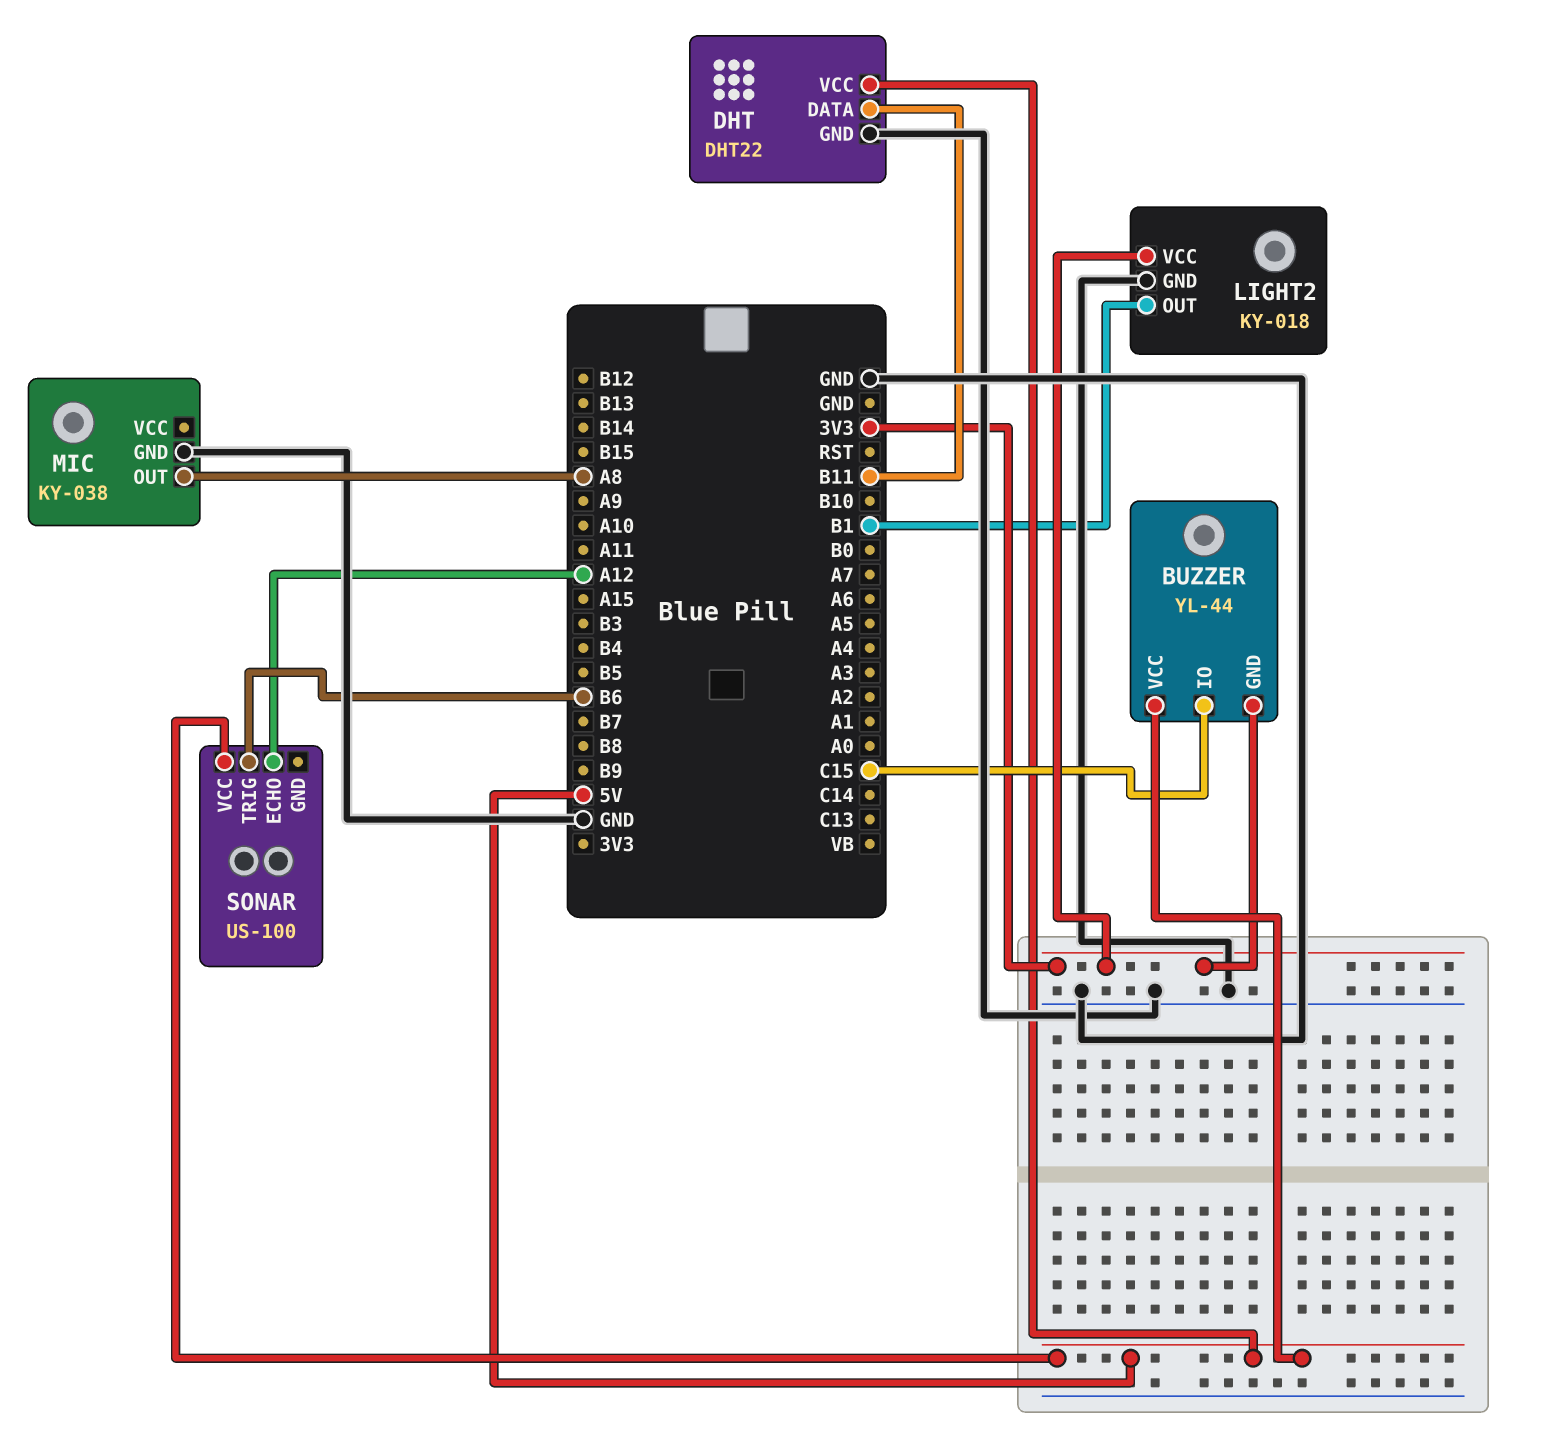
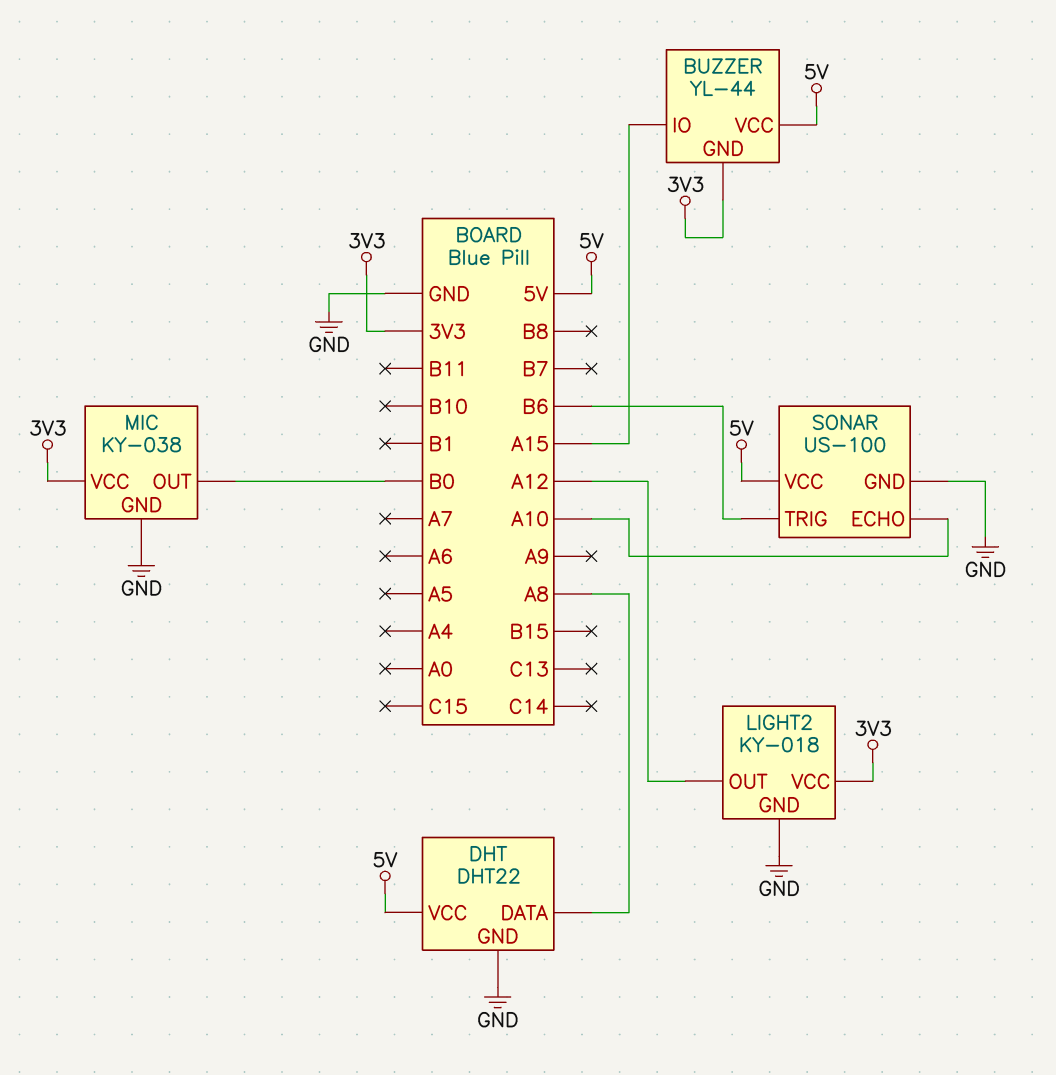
BUZZER pin IO: C15 -> A15
DHT pin DATA: B11 -> A8
LIGHT2 pin OUT: B1 -> A12
MIC pin OUT: A8 -> B0
MIC pin VCC: none -> 3V3
SONAR pin ECHO: A12 -> A10
SONAR pin GND: none -> GND

